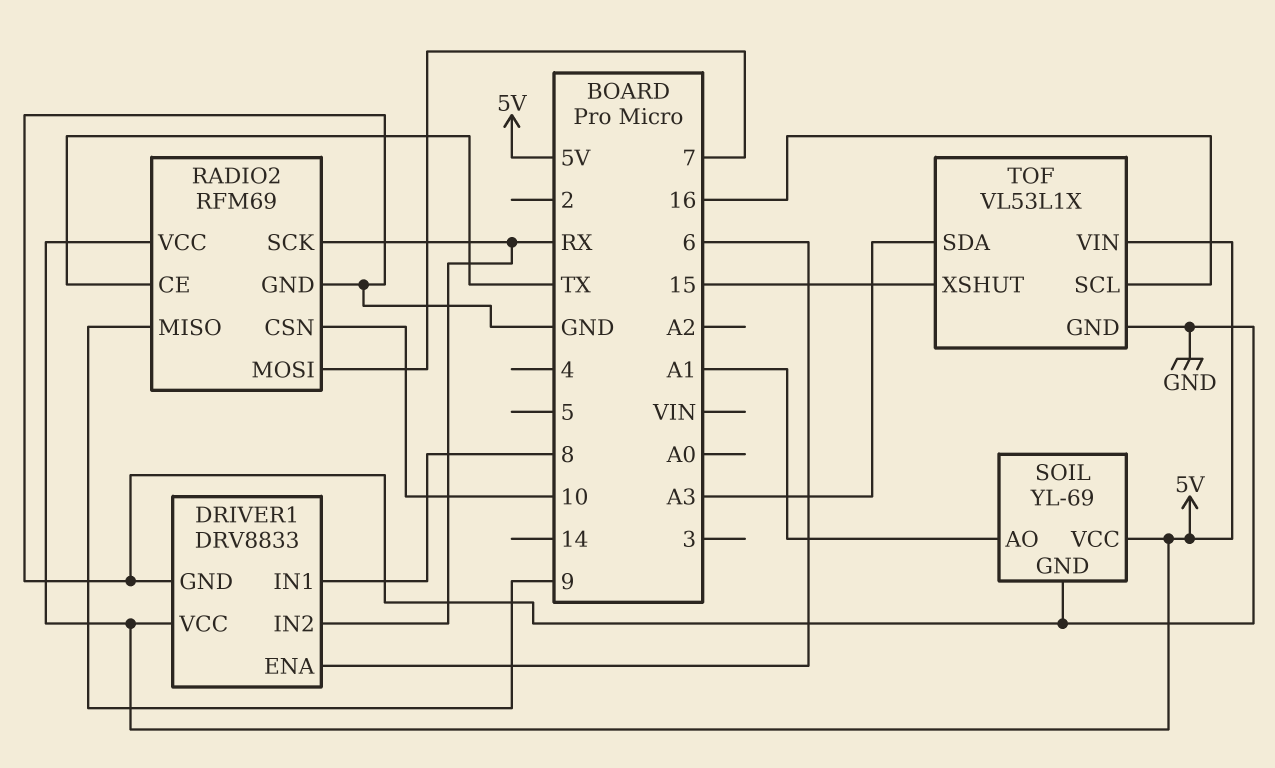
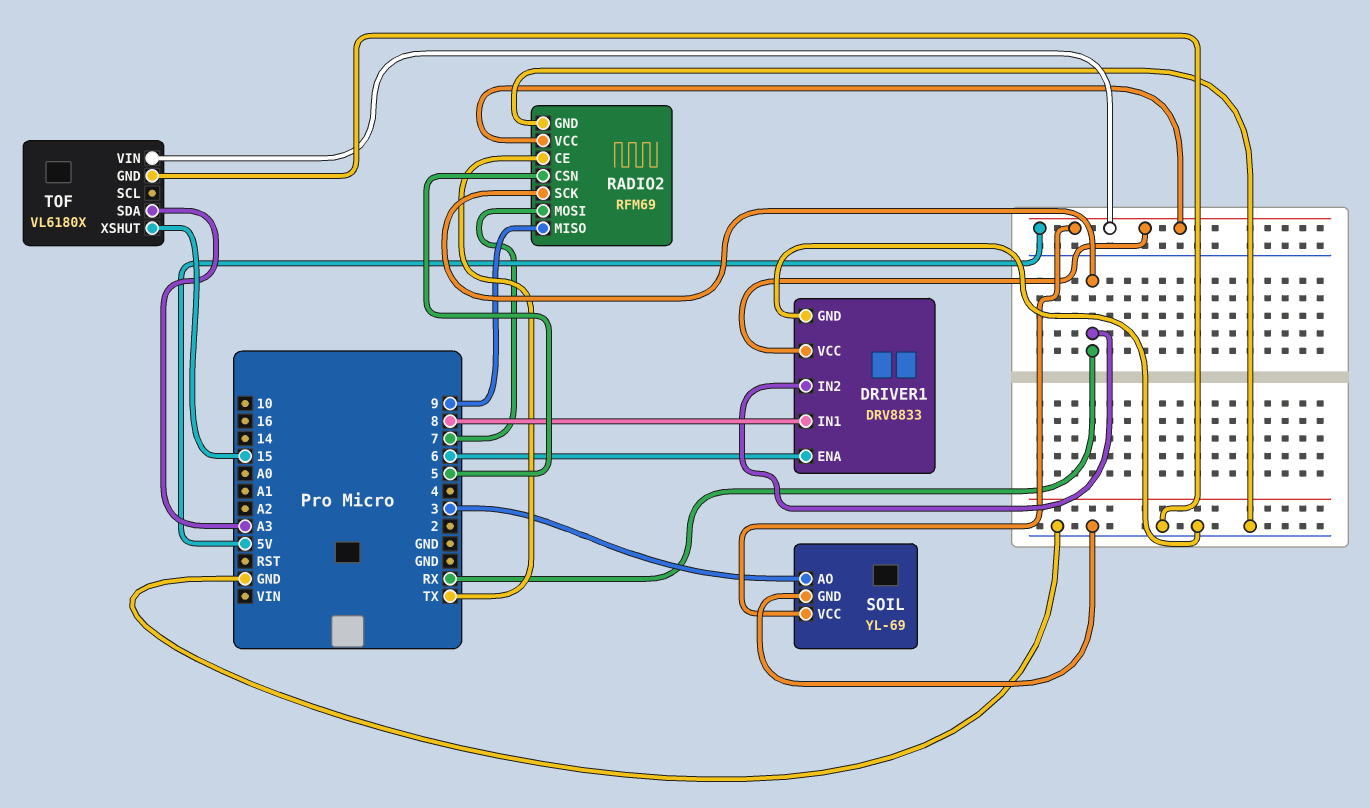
RADIO2 pin CSN: 10 -> 5
SOIL pin AO: A1 -> 3
TOF: VL53L1X -> VL6180X
TOF pin SCL: 16 -> none

